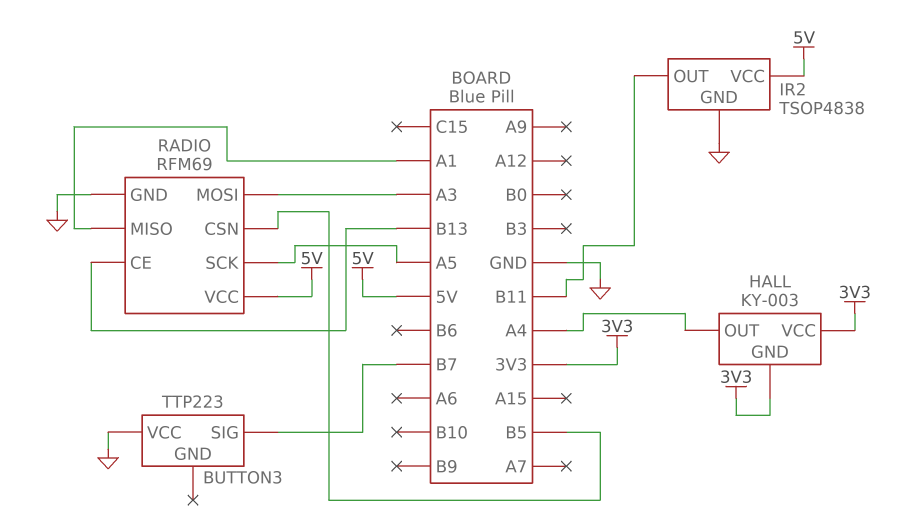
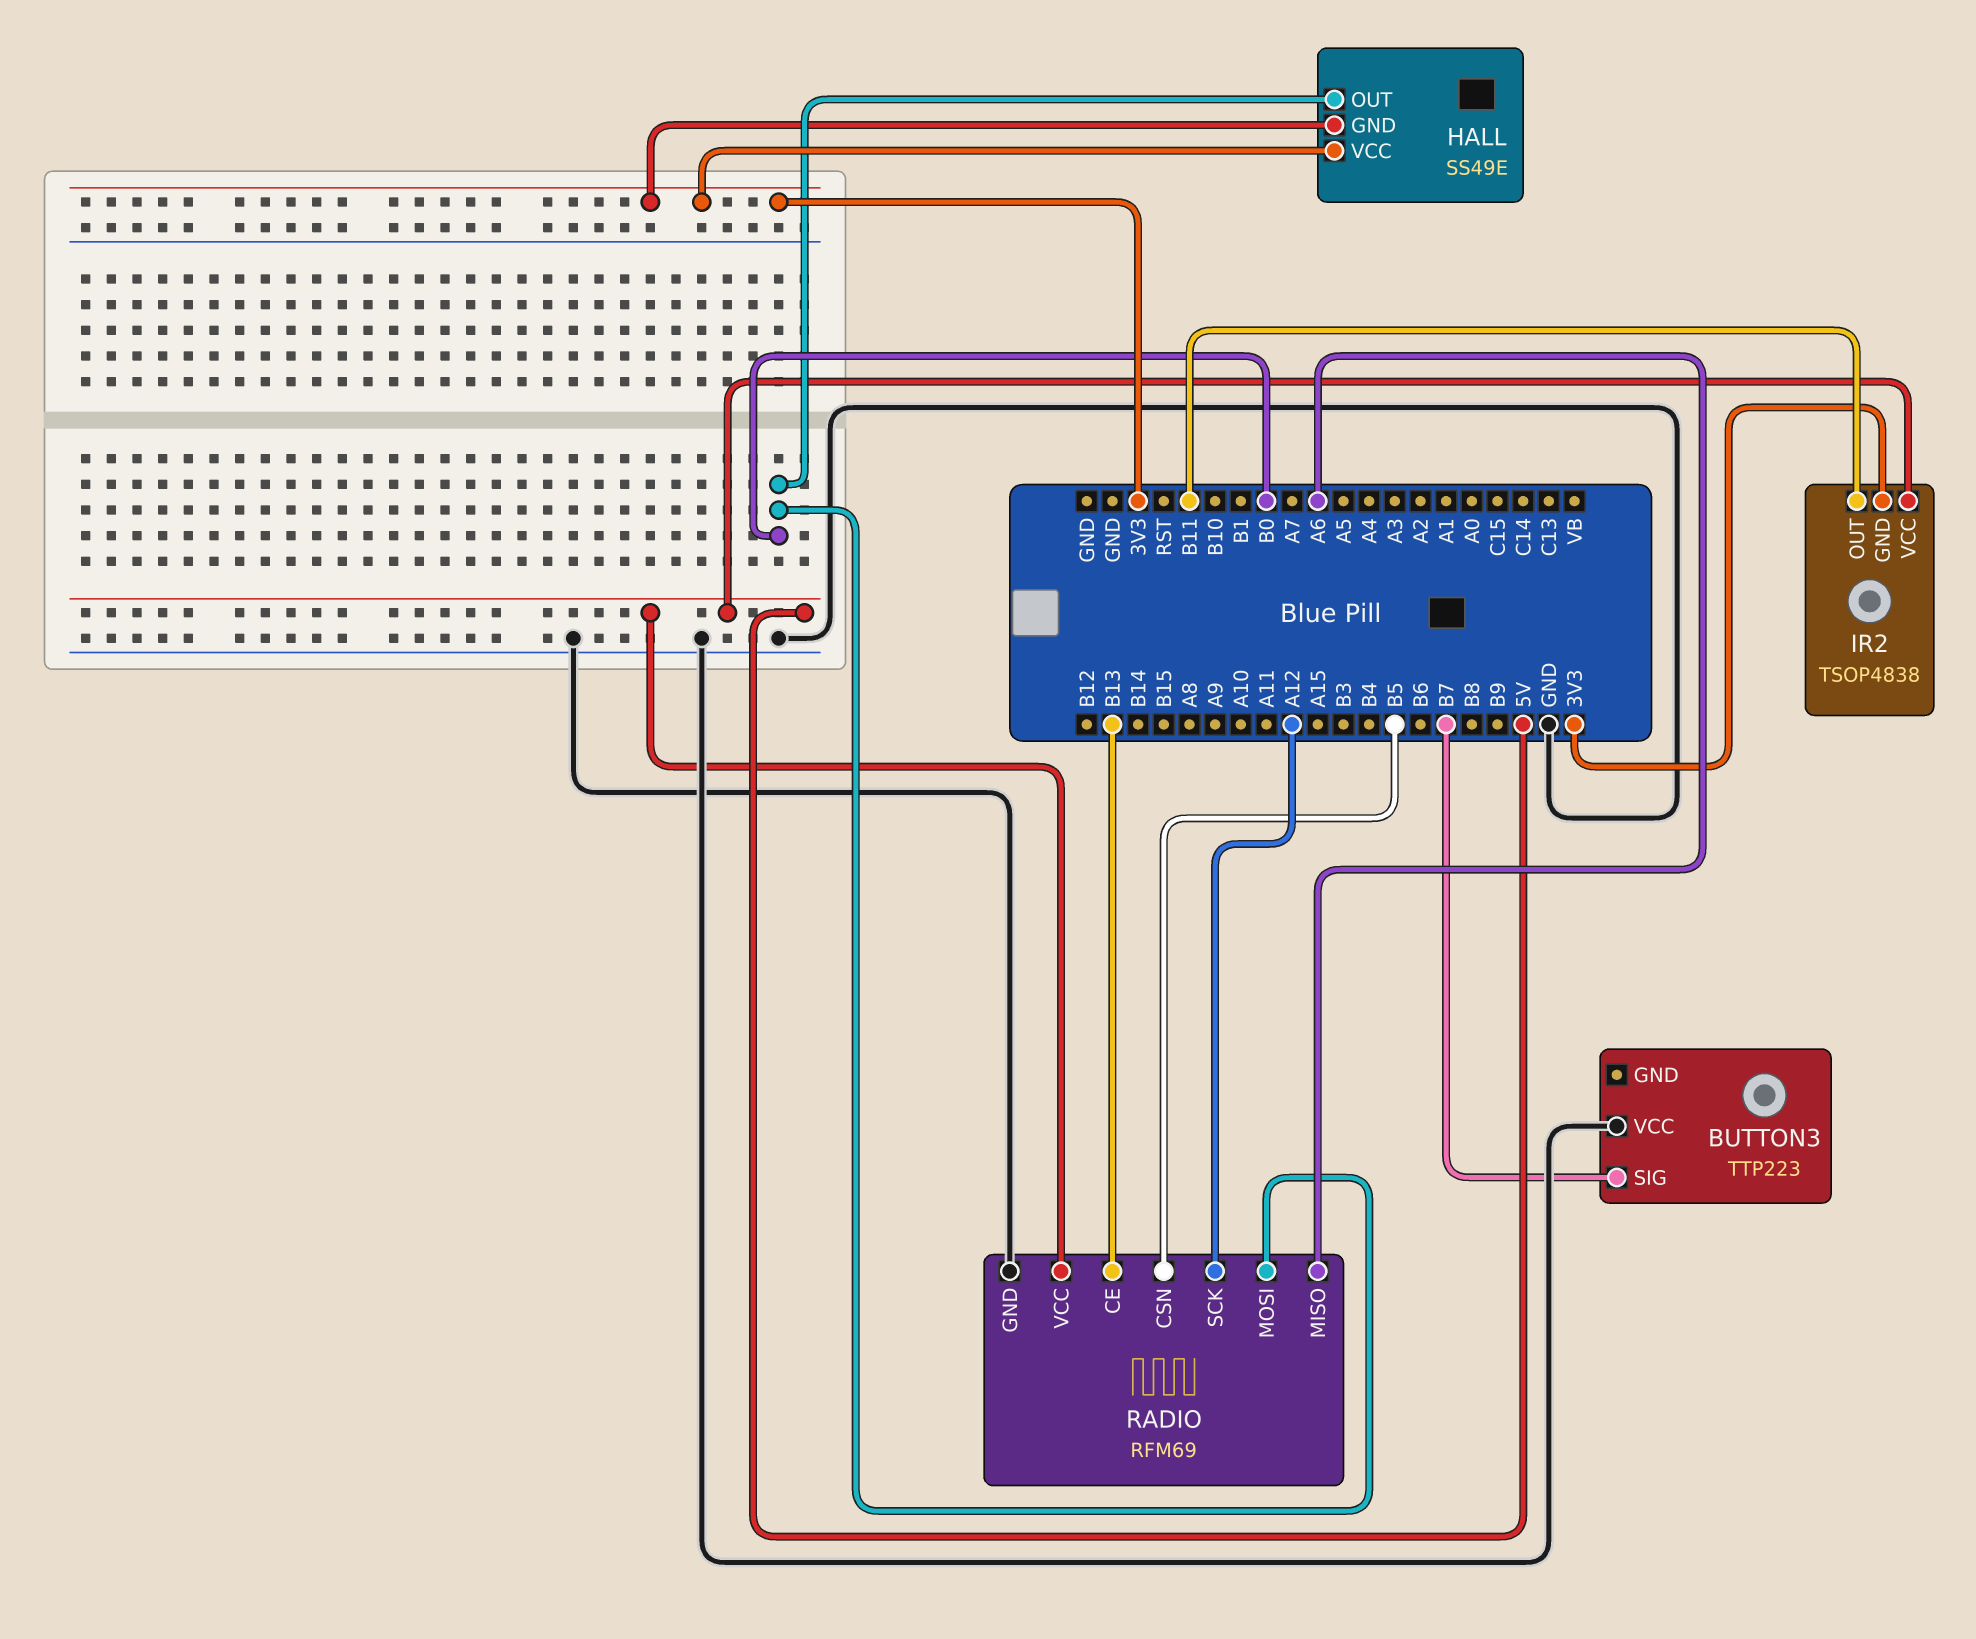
HALL: KY-003 -> SS49E
HALL pin OUT: A4 -> B0
IR2 pin GND: GND -> 3V3
RADIO pin MISO: A1 -> A6
RADIO pin MOSI: A3 -> B0
RADIO pin SCK: A5 -> A12

